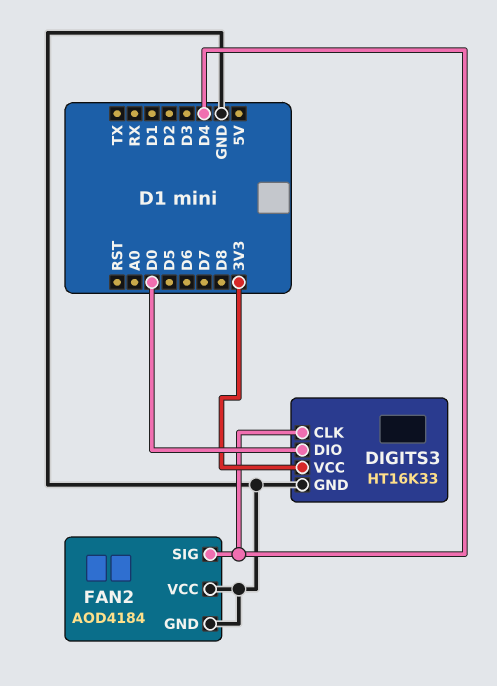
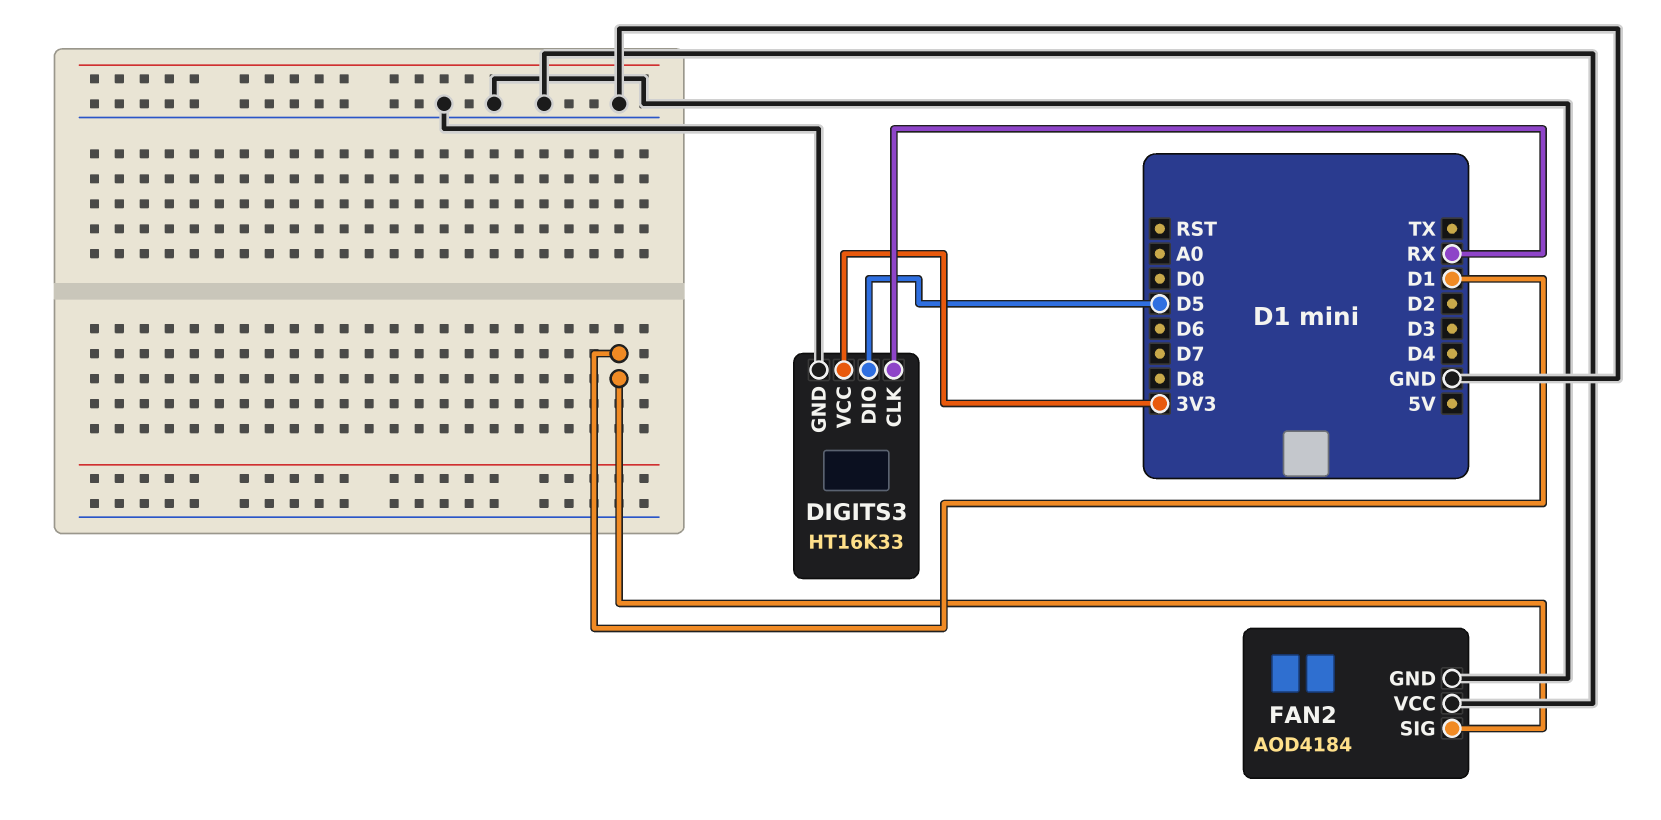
DIGITS3 pin CLK: D4 -> RX
DIGITS3 pin DIO: D0 -> D5
FAN2 pin SIG: D4 -> D1

